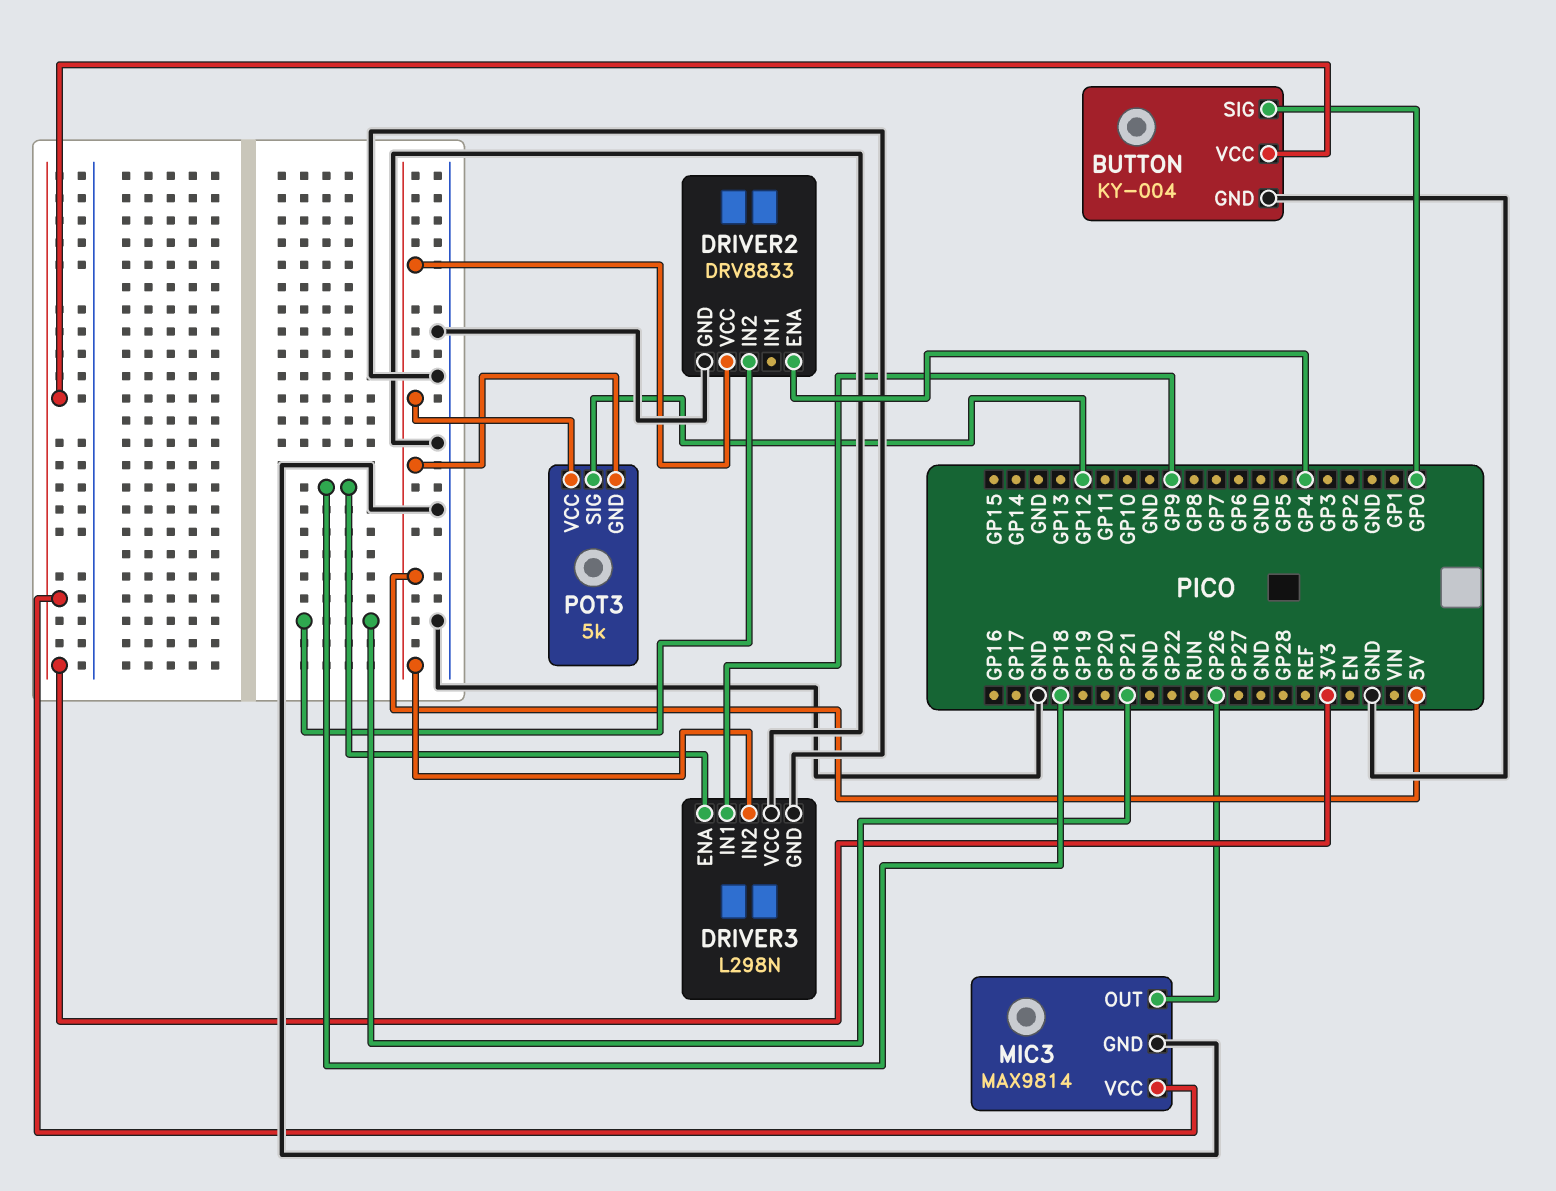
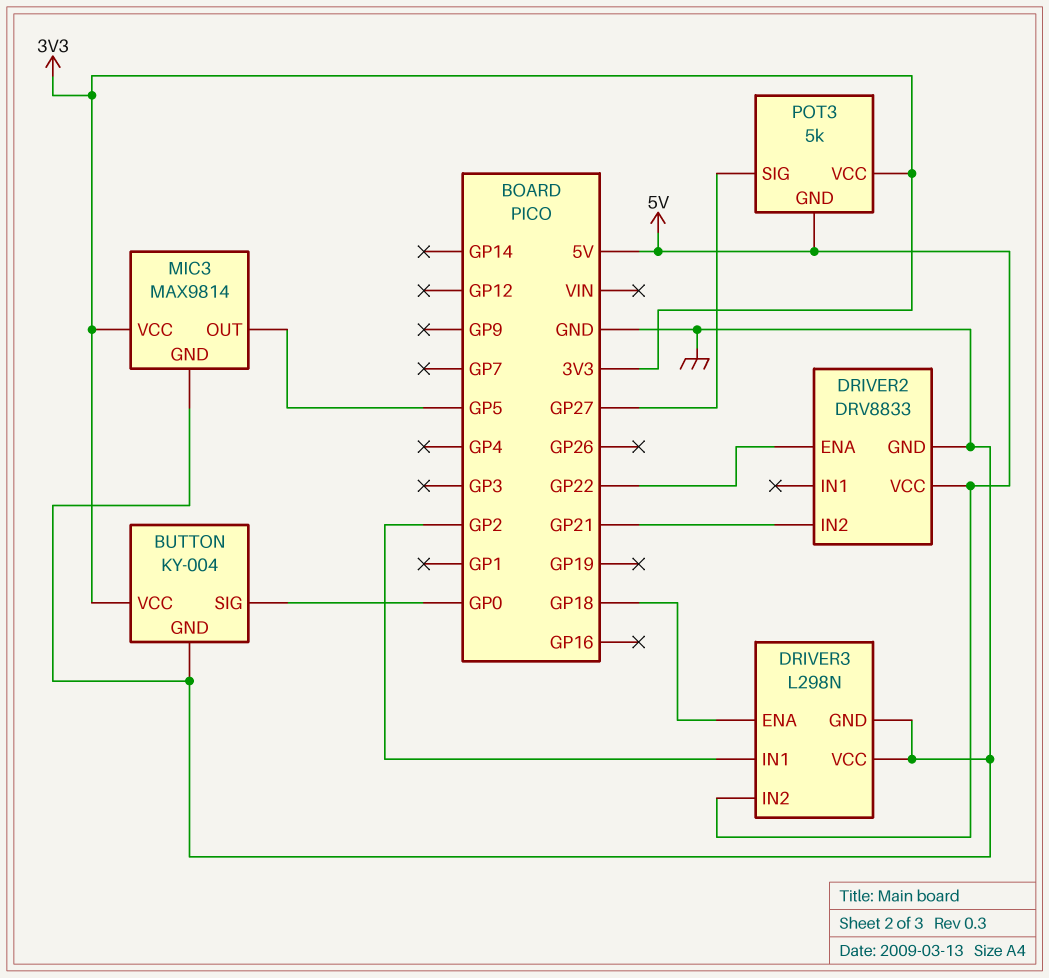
DRIVER2 pin ENA: GP4 -> GP22
DRIVER3 pin IN1: GP9 -> GP2
MIC3 pin OUT: GP26 -> GP5
POT3 pin SIG: GP12 -> GP27
POT3 pin VCC: 5V -> 3V3

